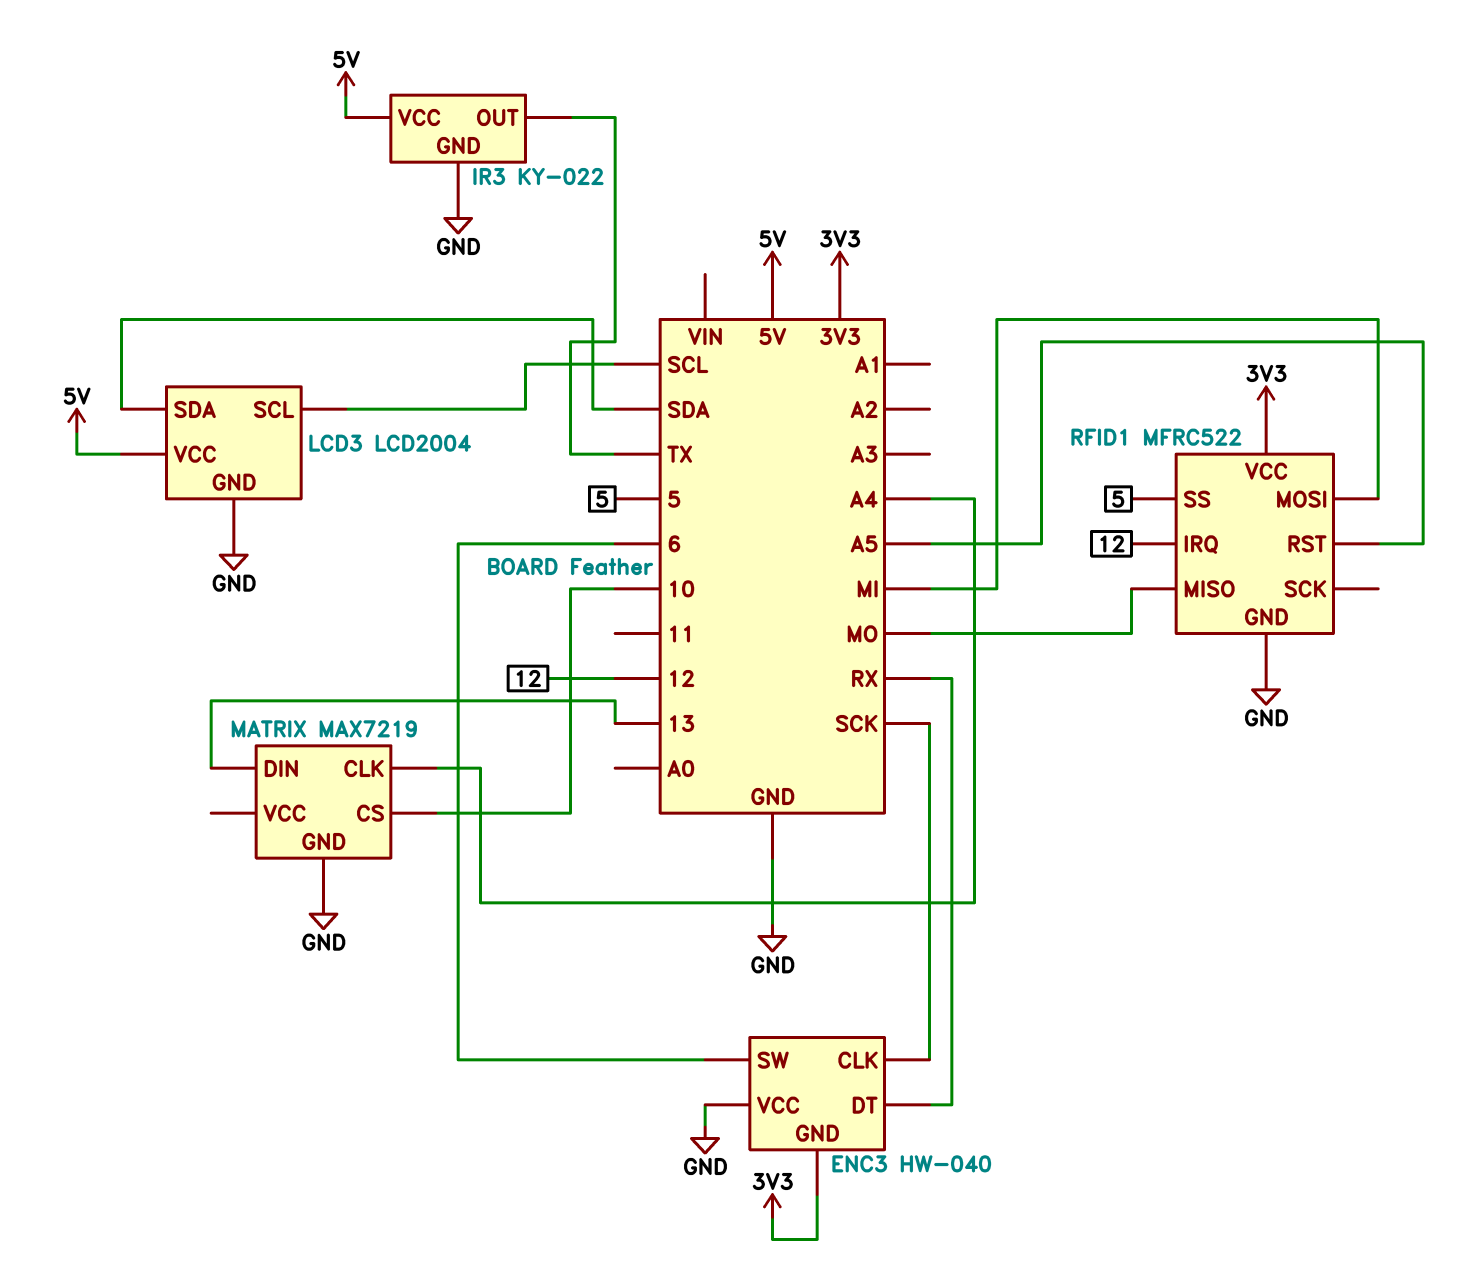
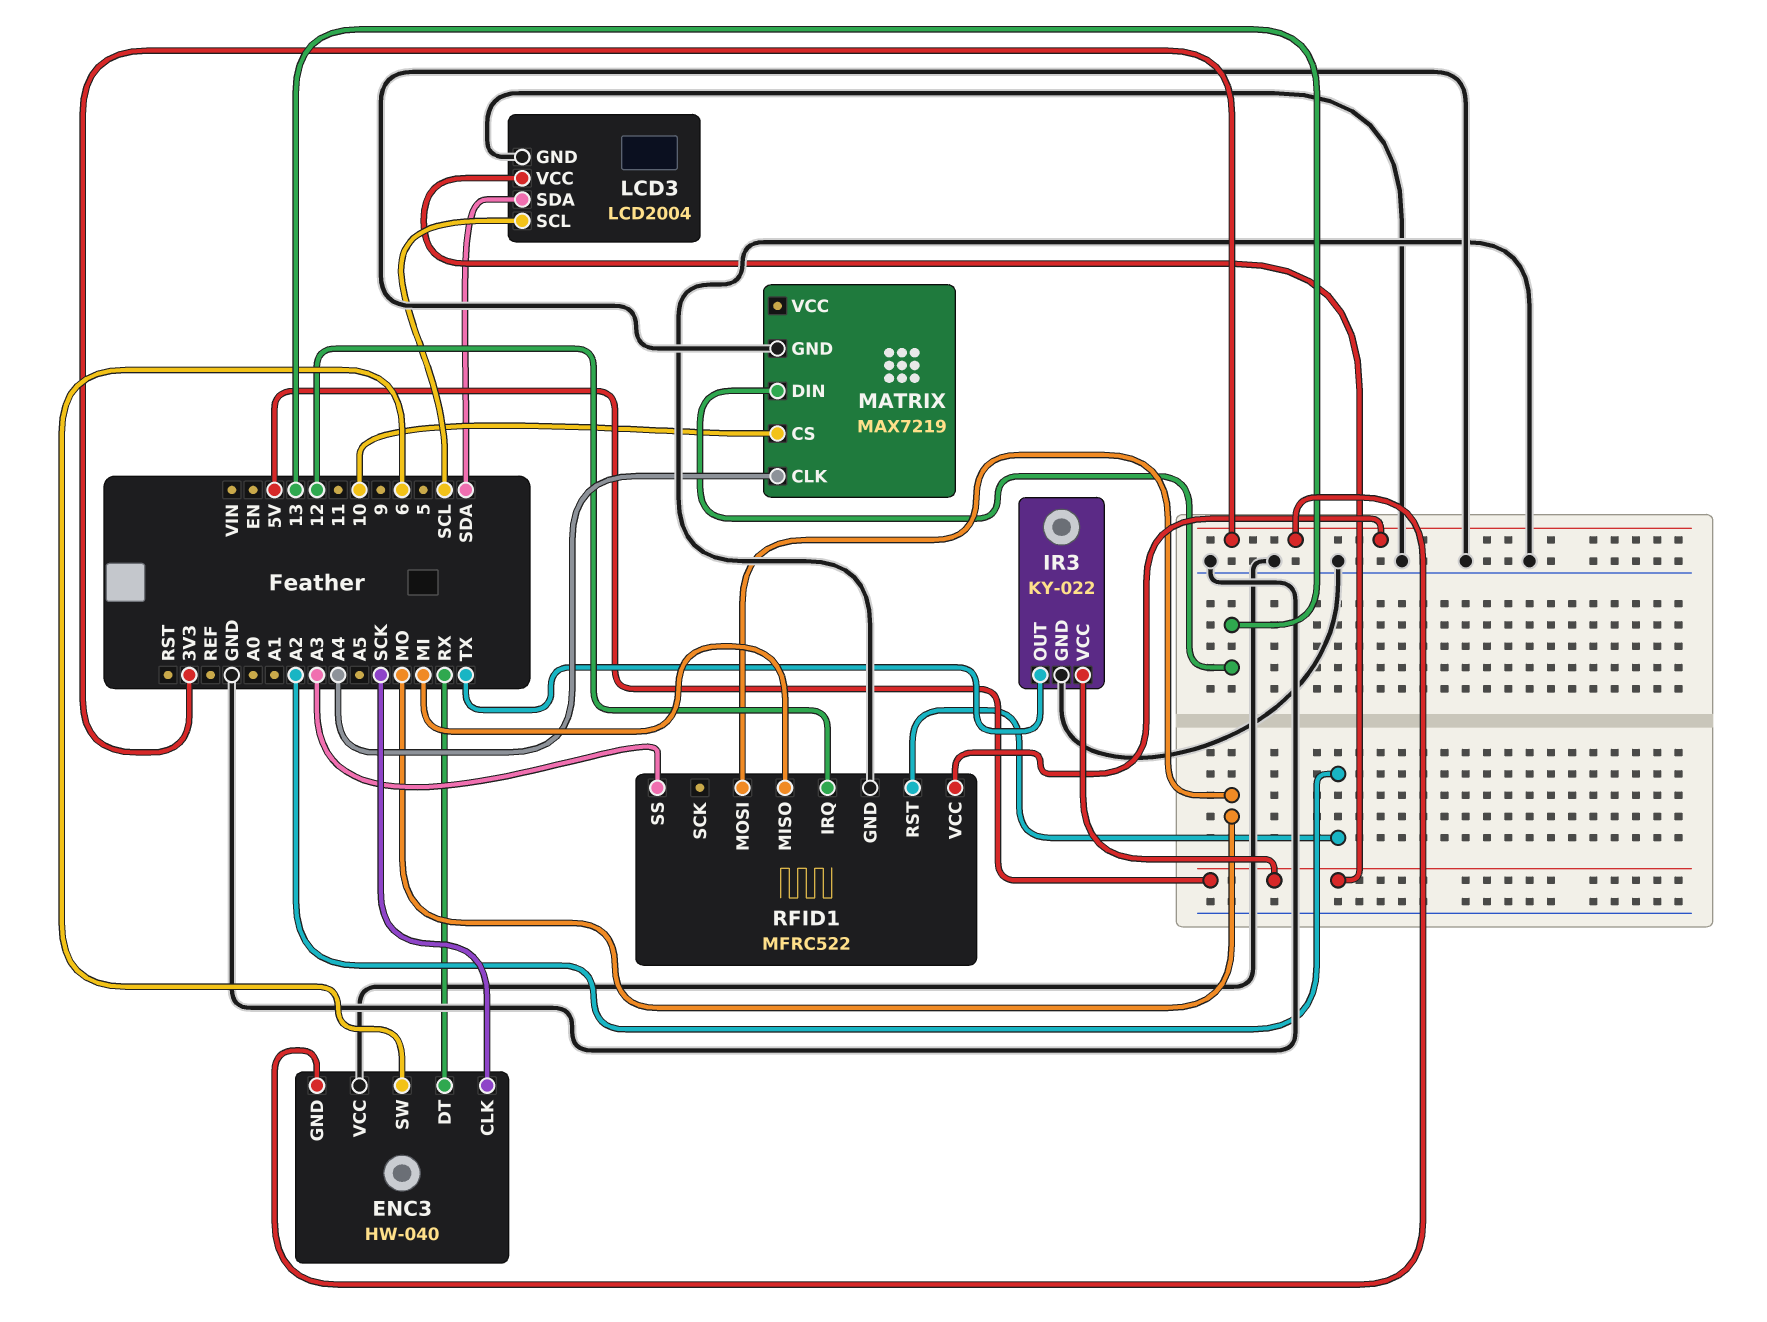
RFID1 pin MISO: MO -> MI
RFID1 pin MOSI: MI -> MO
RFID1 pin RST: A5 -> A2
RFID1 pin SS: 5 -> A3

